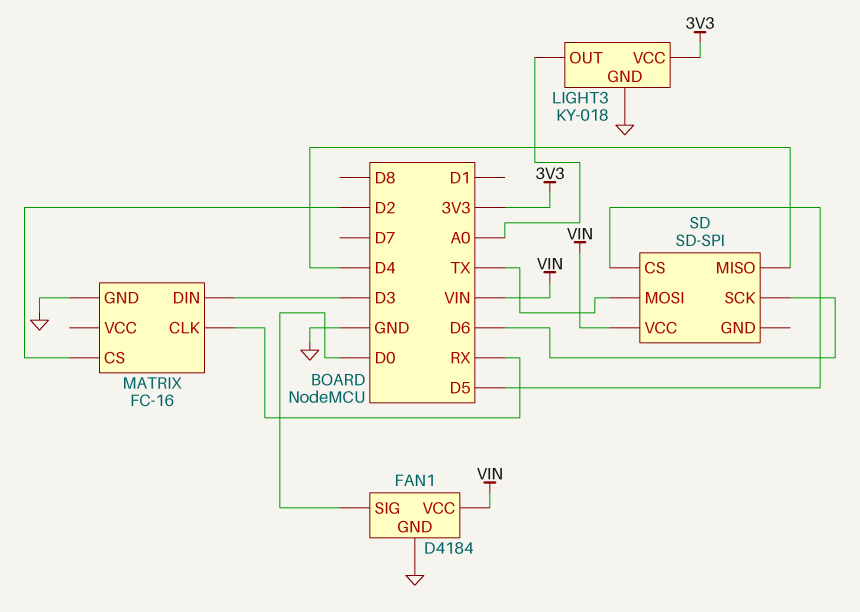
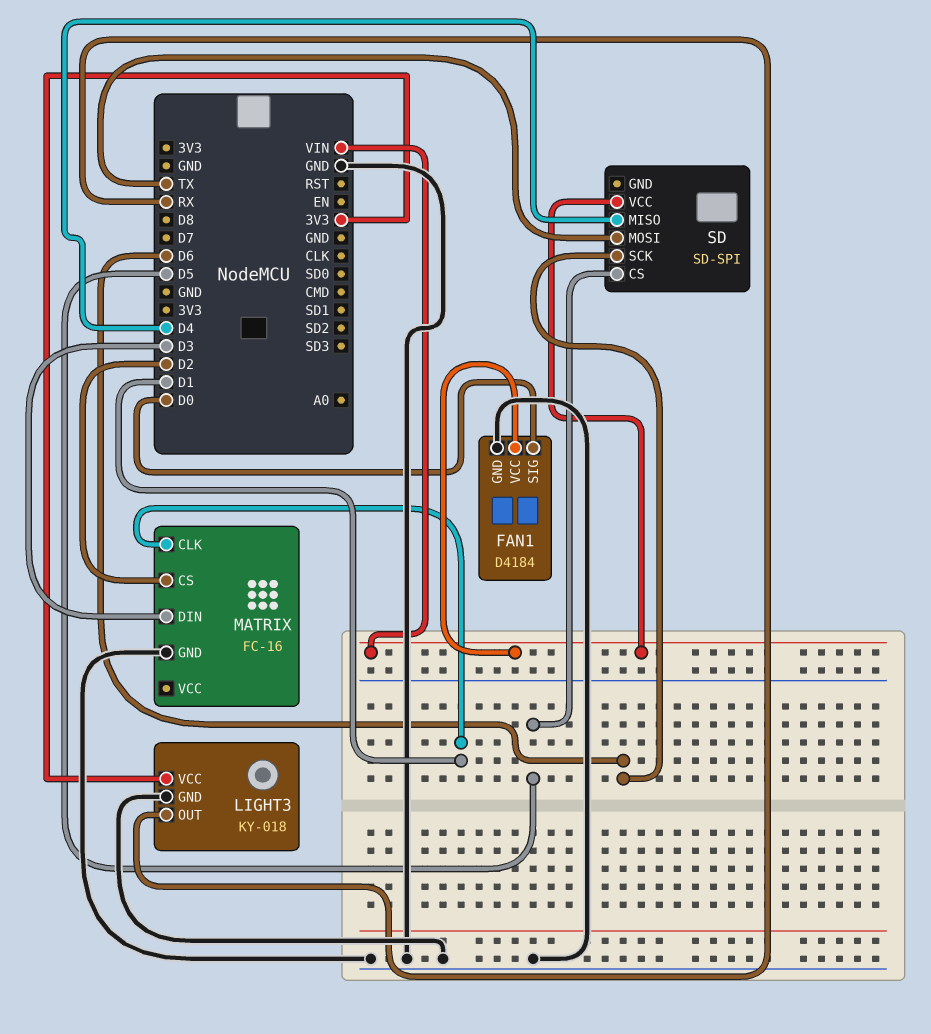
LIGHT3 pin OUT: A0 -> RX
MATRIX pin CLK: RX -> D1

